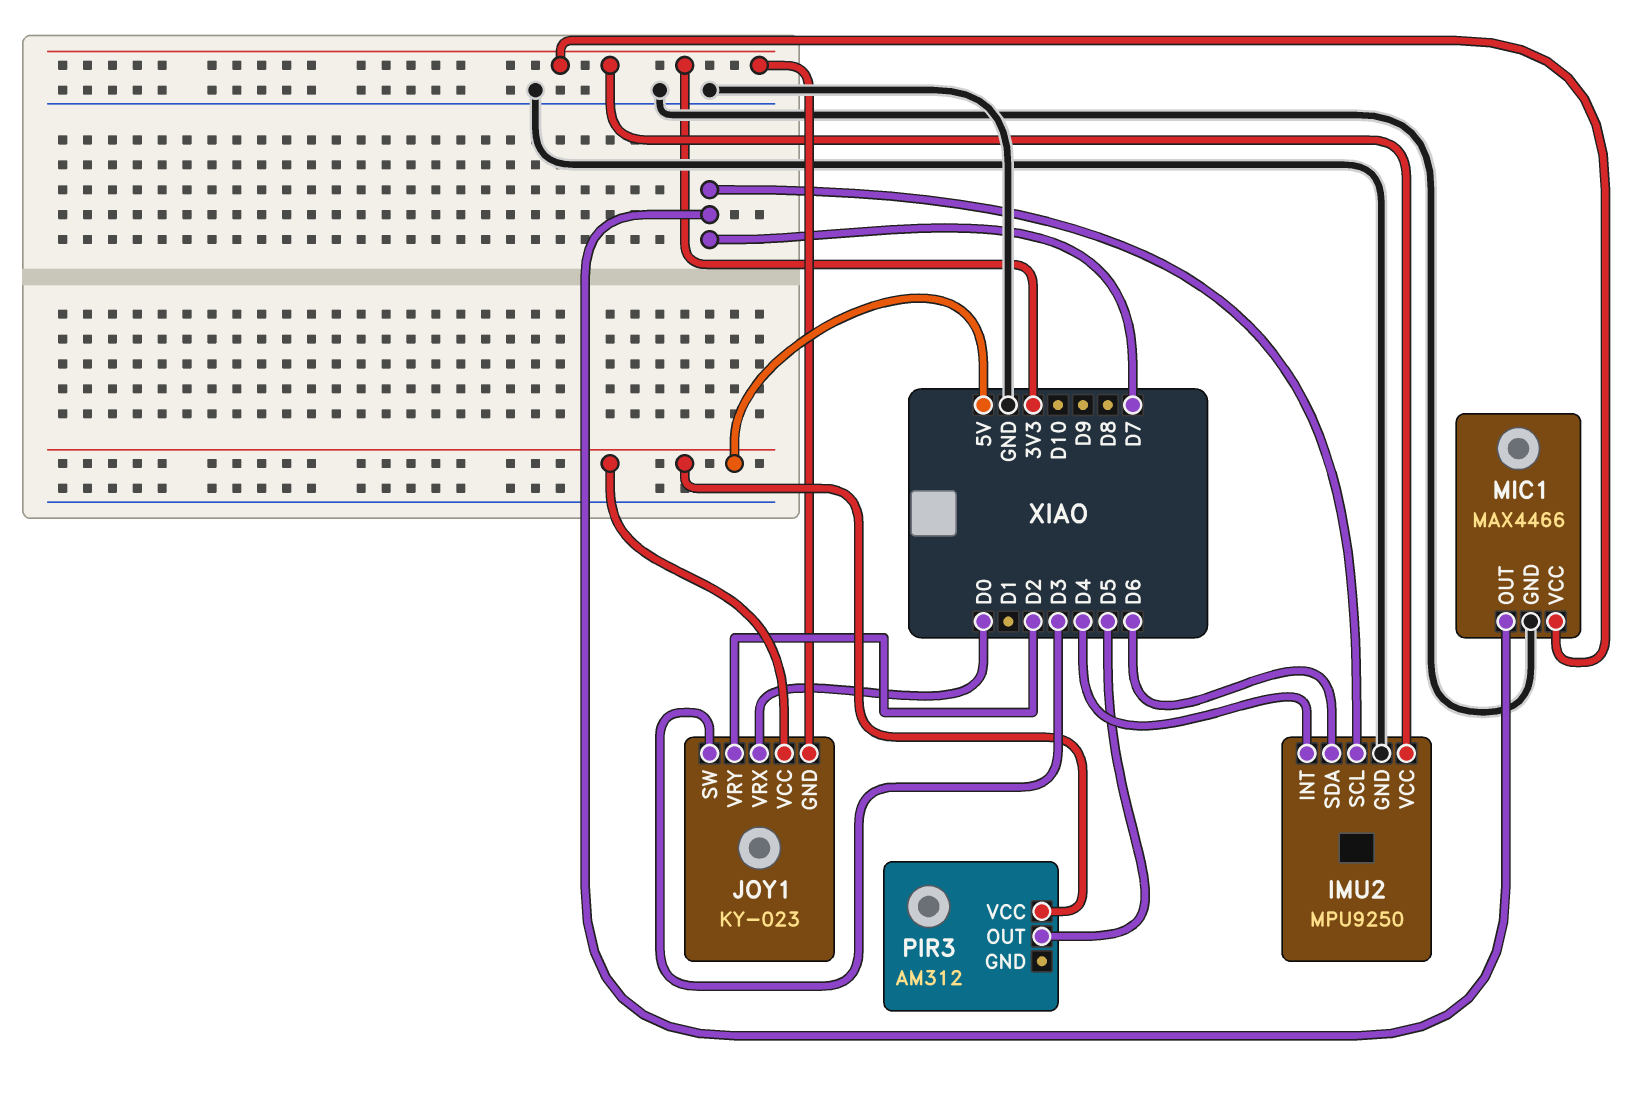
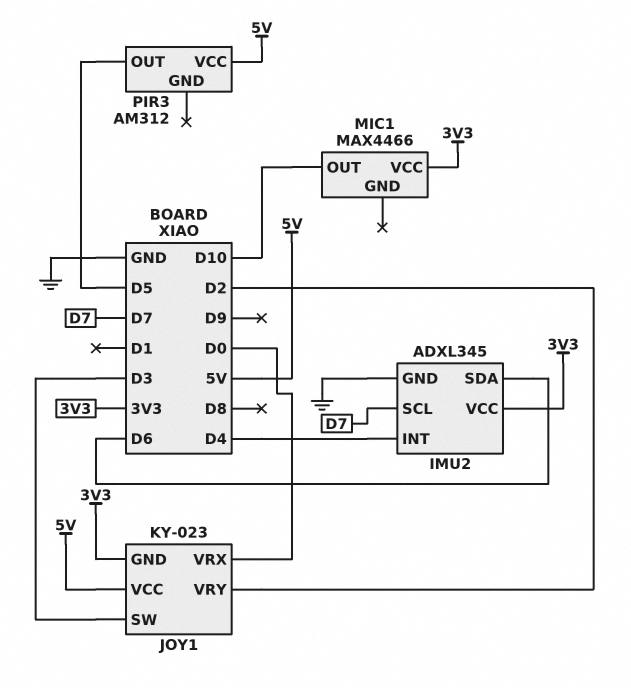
IMU2: MPU9250 -> ADXL345
MIC1 pin GND: GND -> none
MIC1 pin OUT: D7 -> D10

